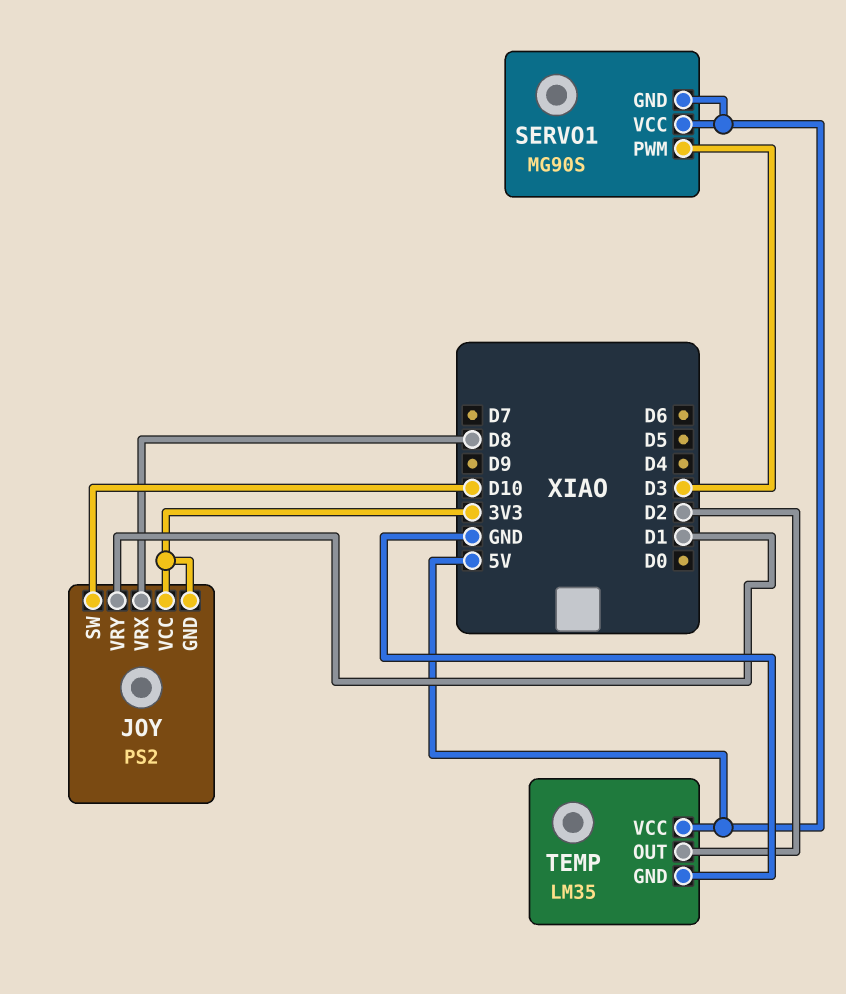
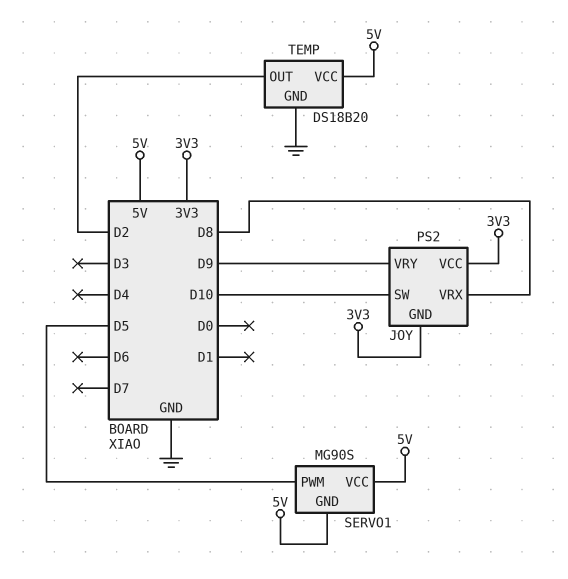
JOY pin VRY: D1 -> D9
SERVO1 pin PWM: D3 -> D5
TEMP: LM35 -> DS18B20

